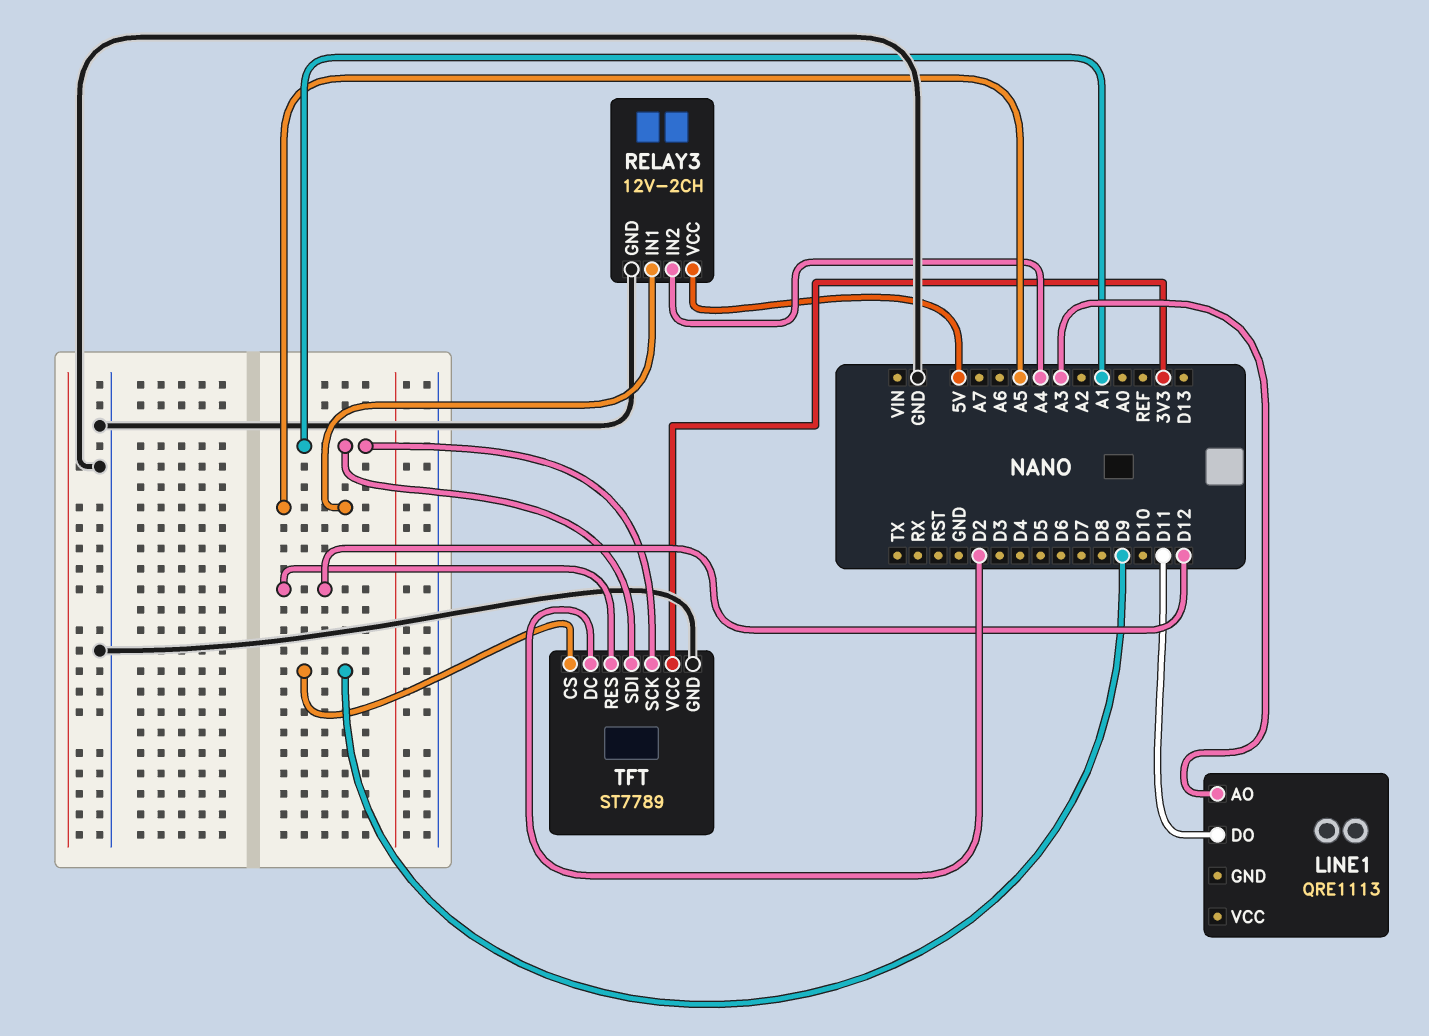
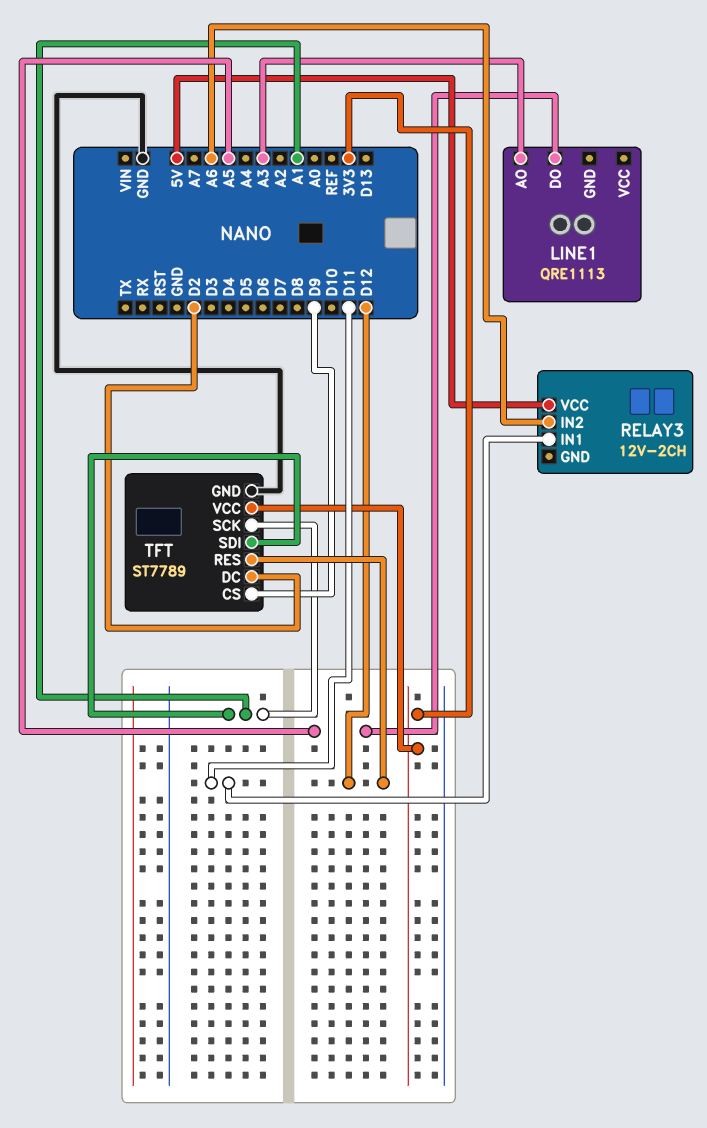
LINE1 pin DO: D11 -> A5
RELAY3 pin GND: GND -> none
RELAY3 pin IN1: A5 -> D11
RELAY3 pin IN2: A4 -> A6

